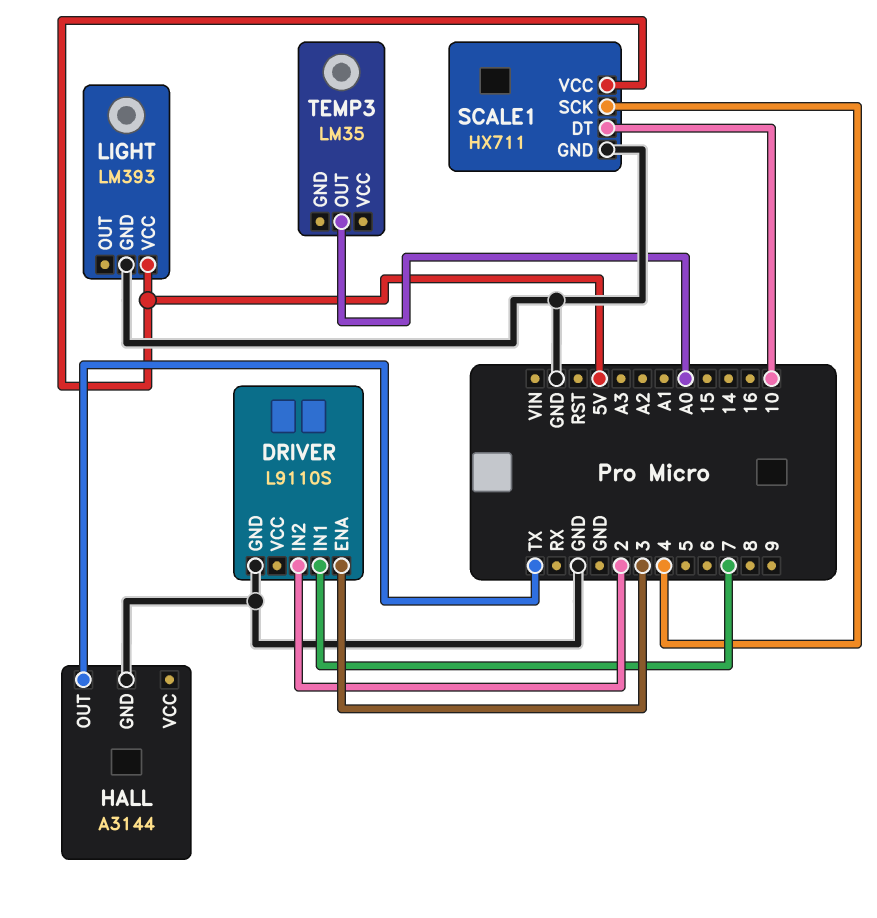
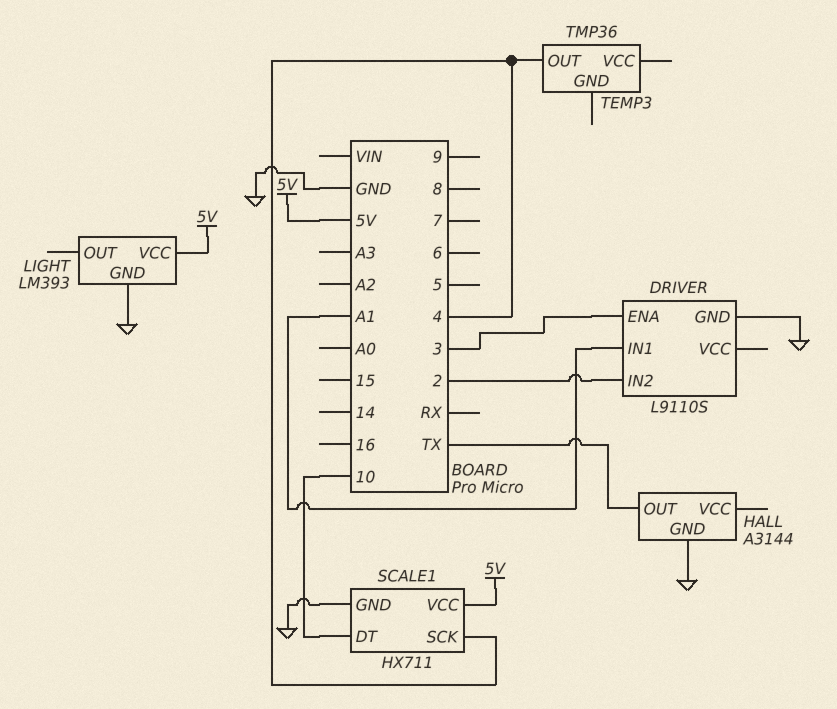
DRIVER pin IN1: 7 -> A1
TEMP3: LM35 -> TMP36
TEMP3 pin OUT: A0 -> 4

